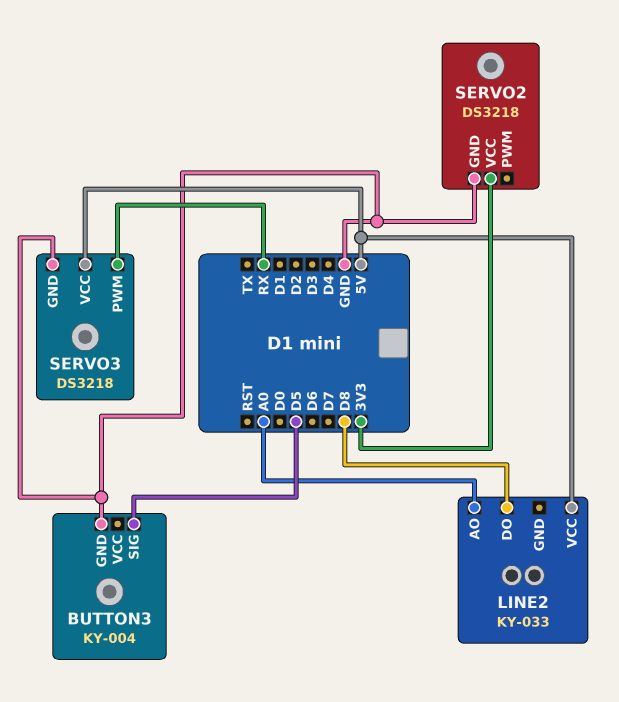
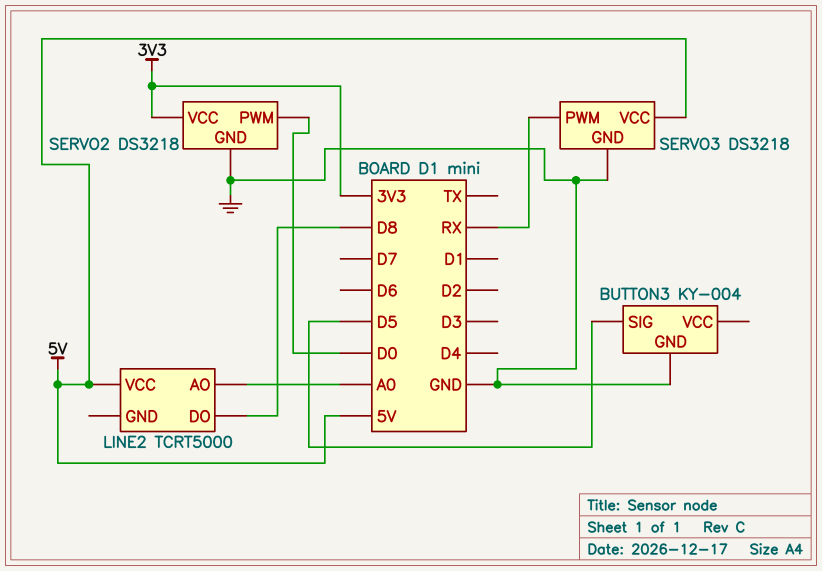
LINE2: KY-033 -> TCRT5000
SERVO2 pin PWM: none -> D0

